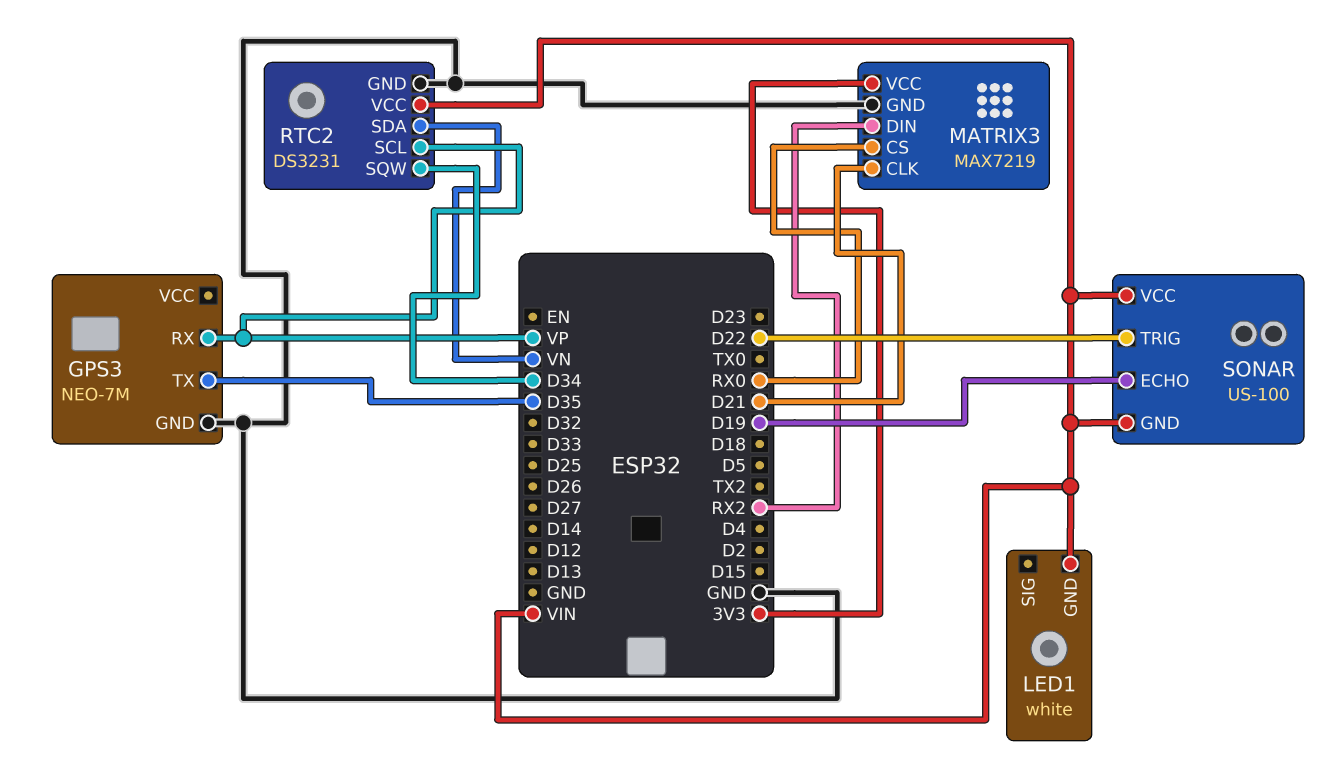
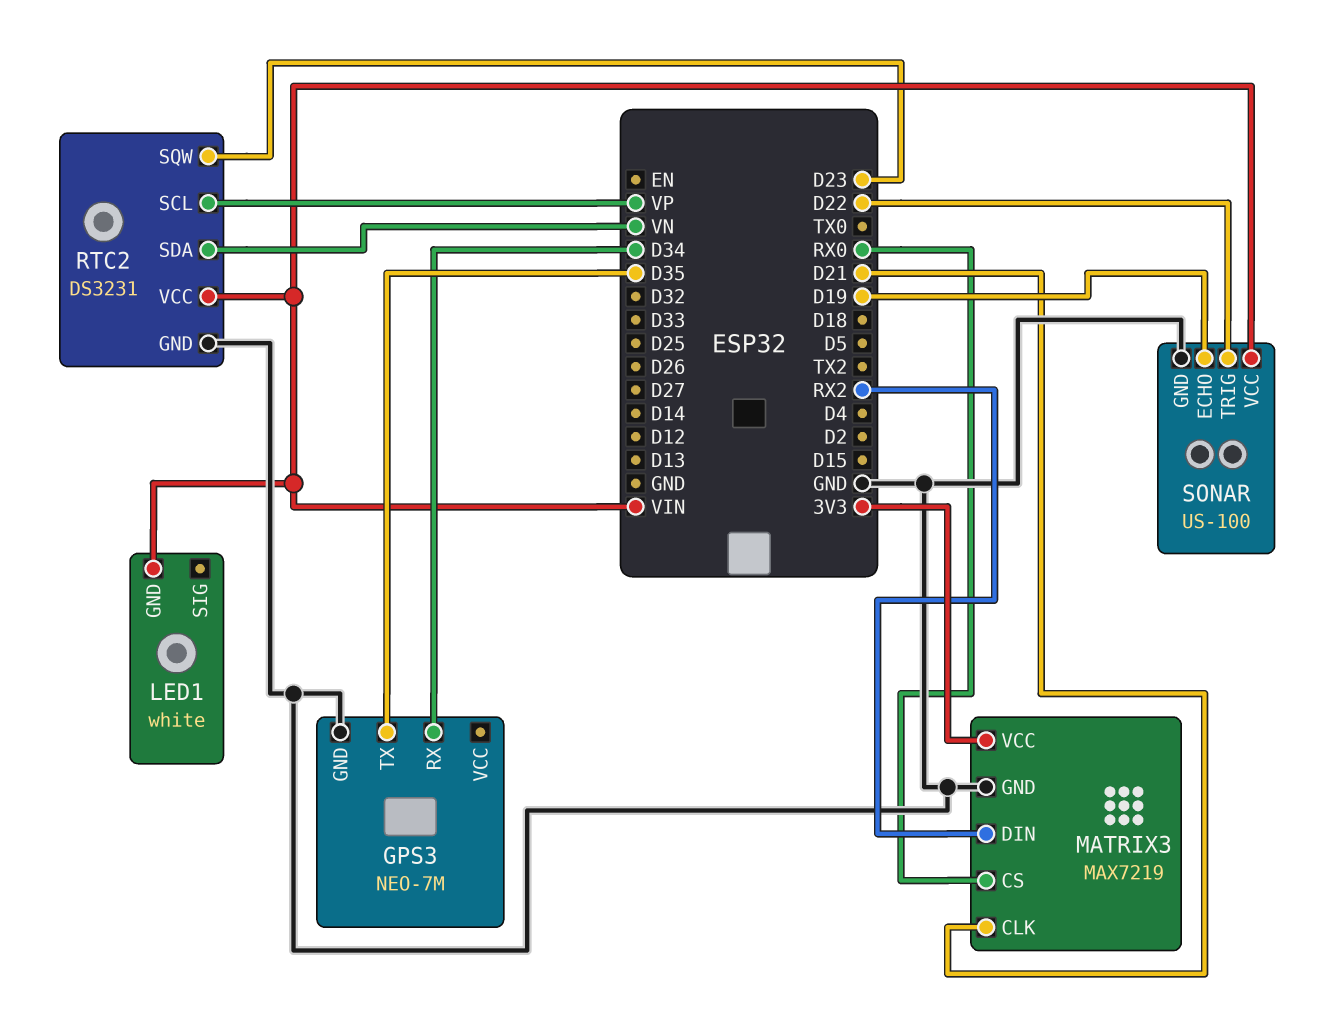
GPS3 pin RX: VP -> D34
RTC2 pin SQW: D34 -> D23
SONAR pin GND: VIN -> GND

